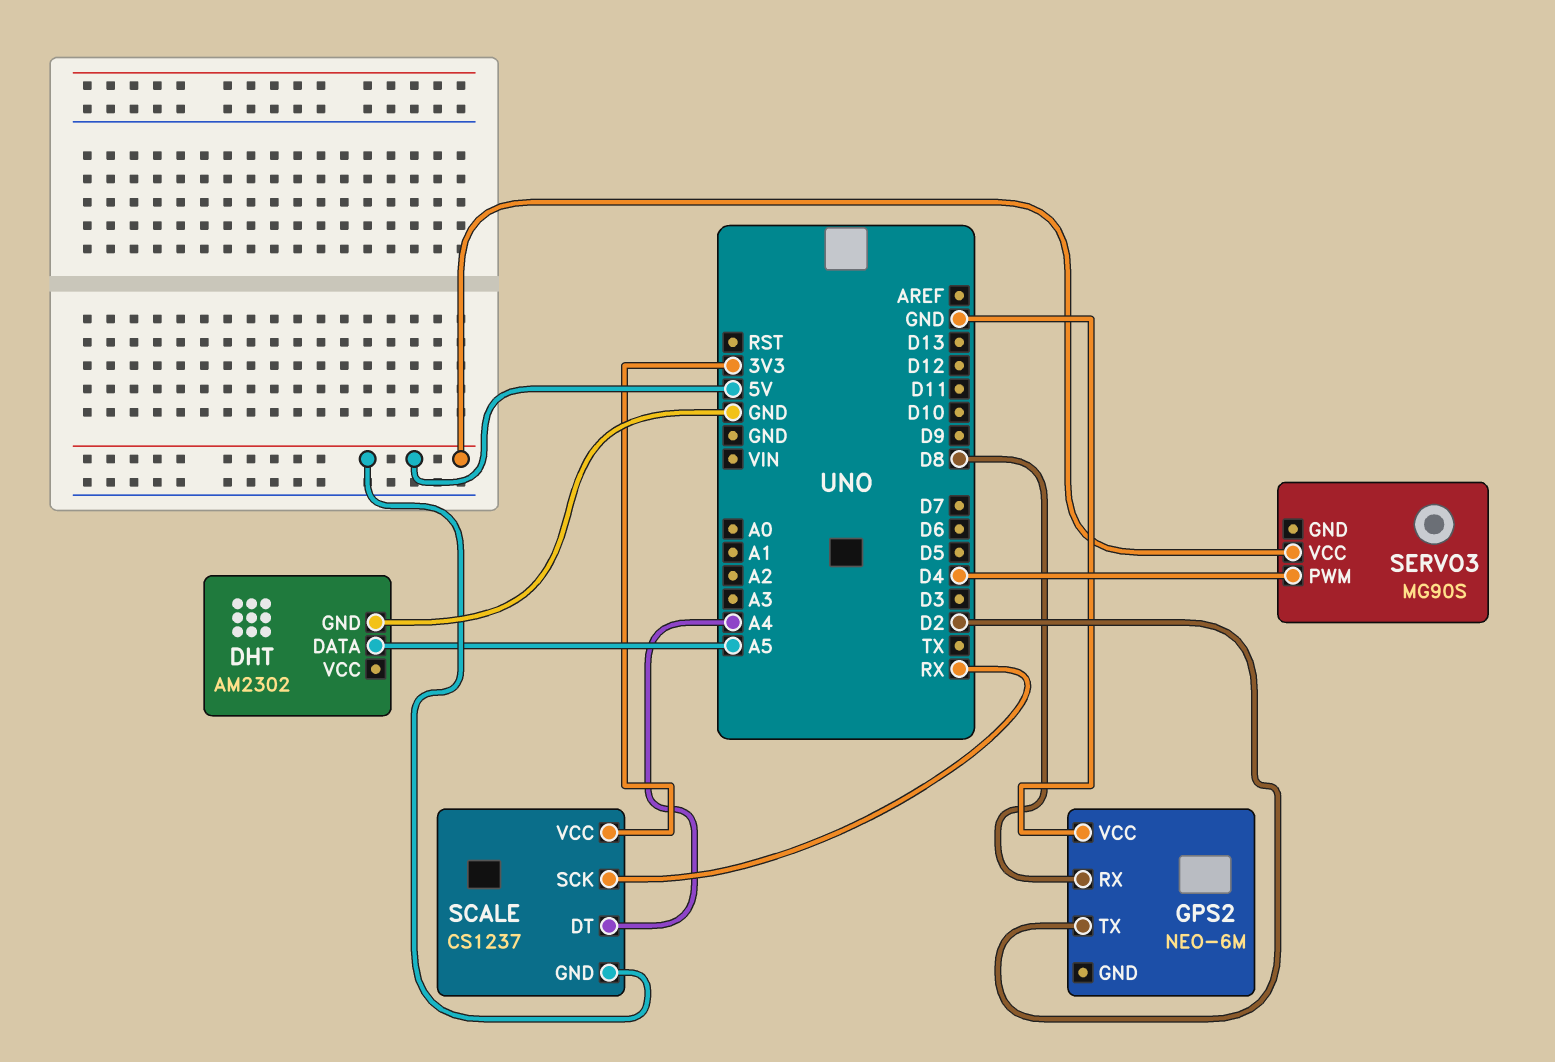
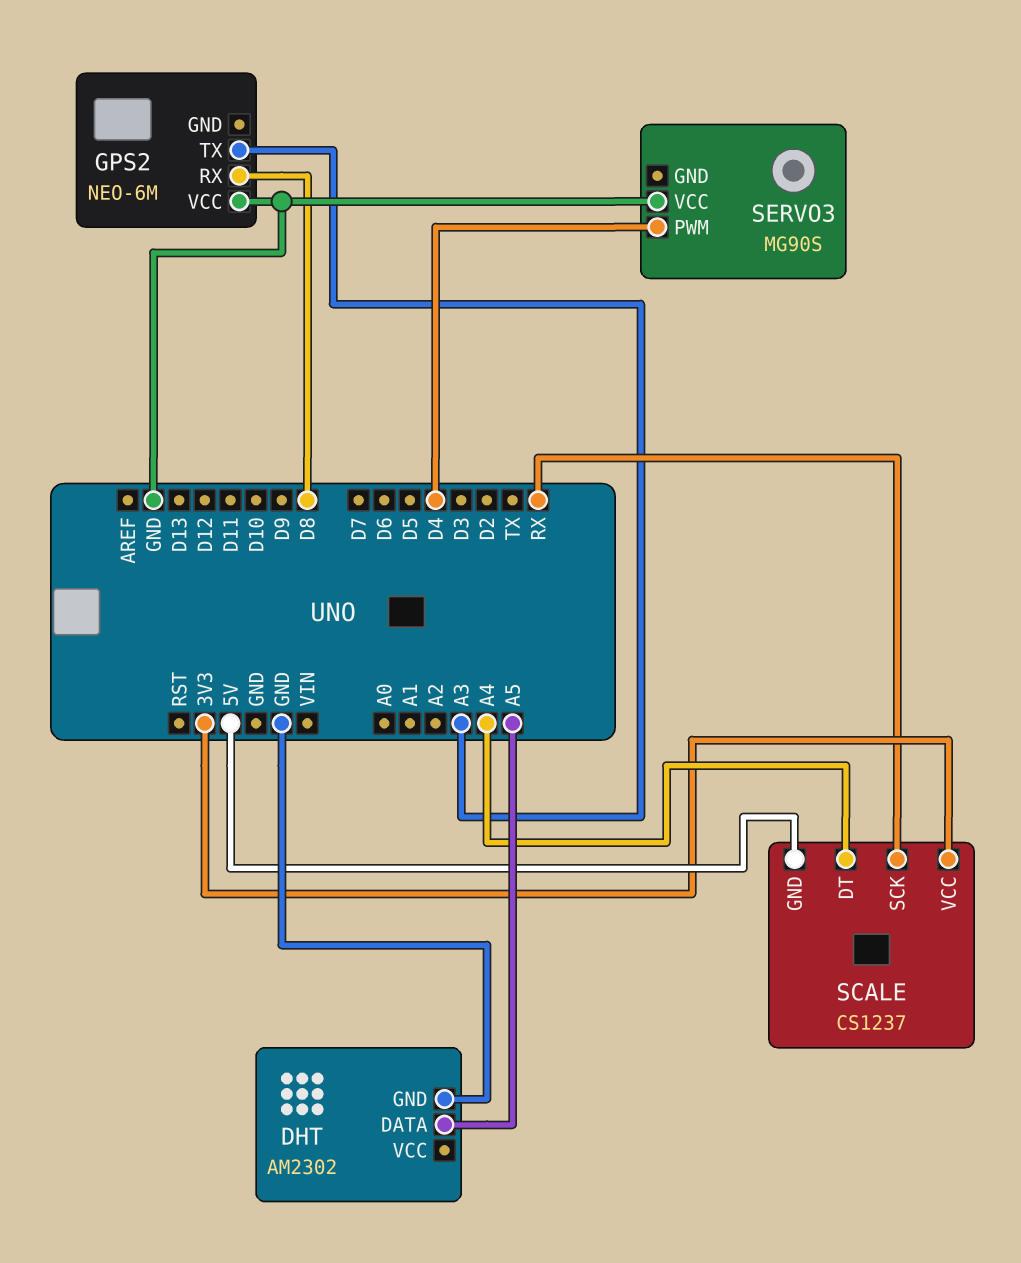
GPS2 pin TX: D2 -> A3
SERVO3 pin VCC: 5V -> GND

